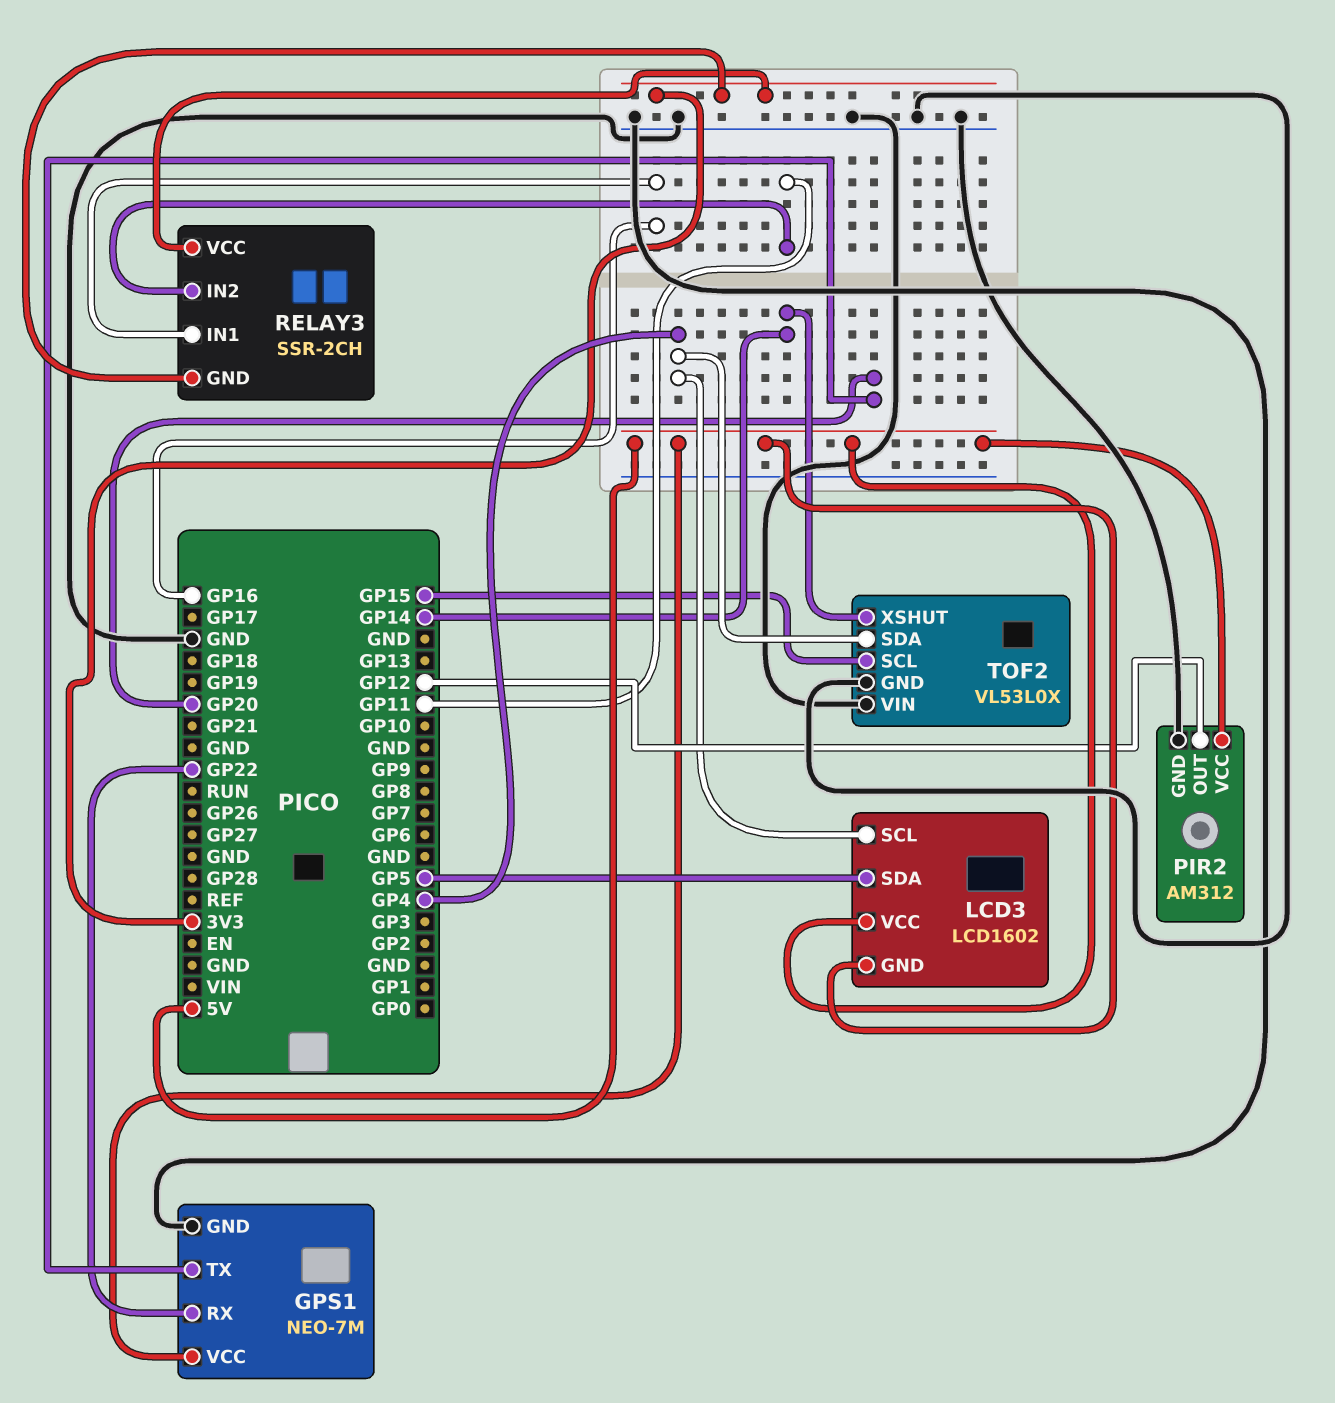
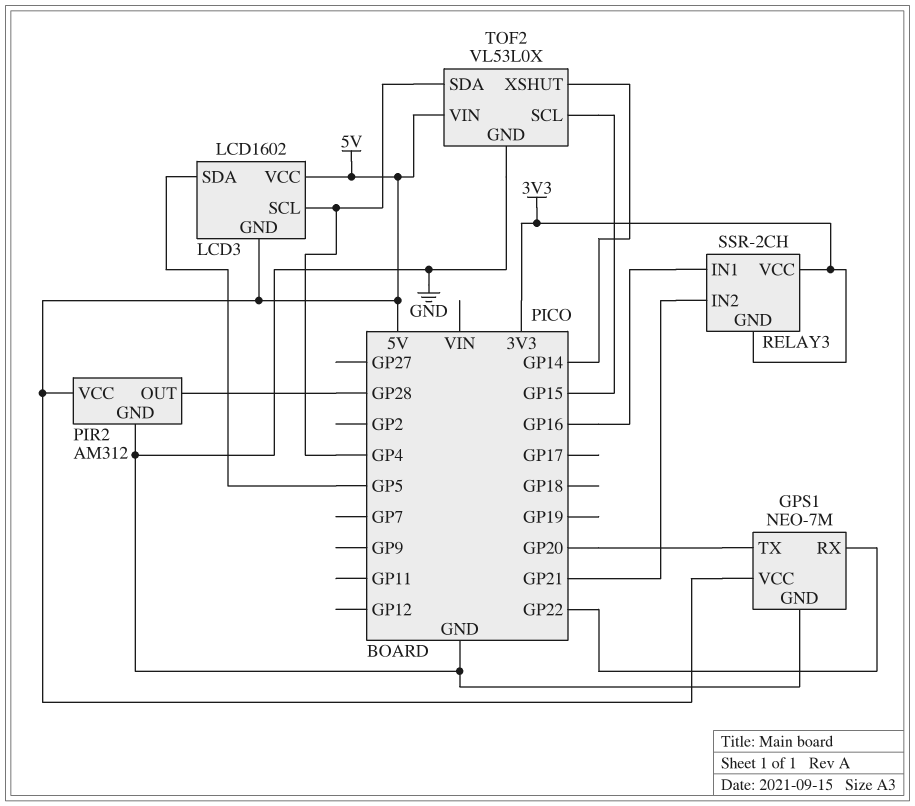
PIR2 pin OUT: GP12 -> GP28
RELAY3 pin IN2: GP11 -> GP21
TOF2 pin VIN: GND -> 5V

